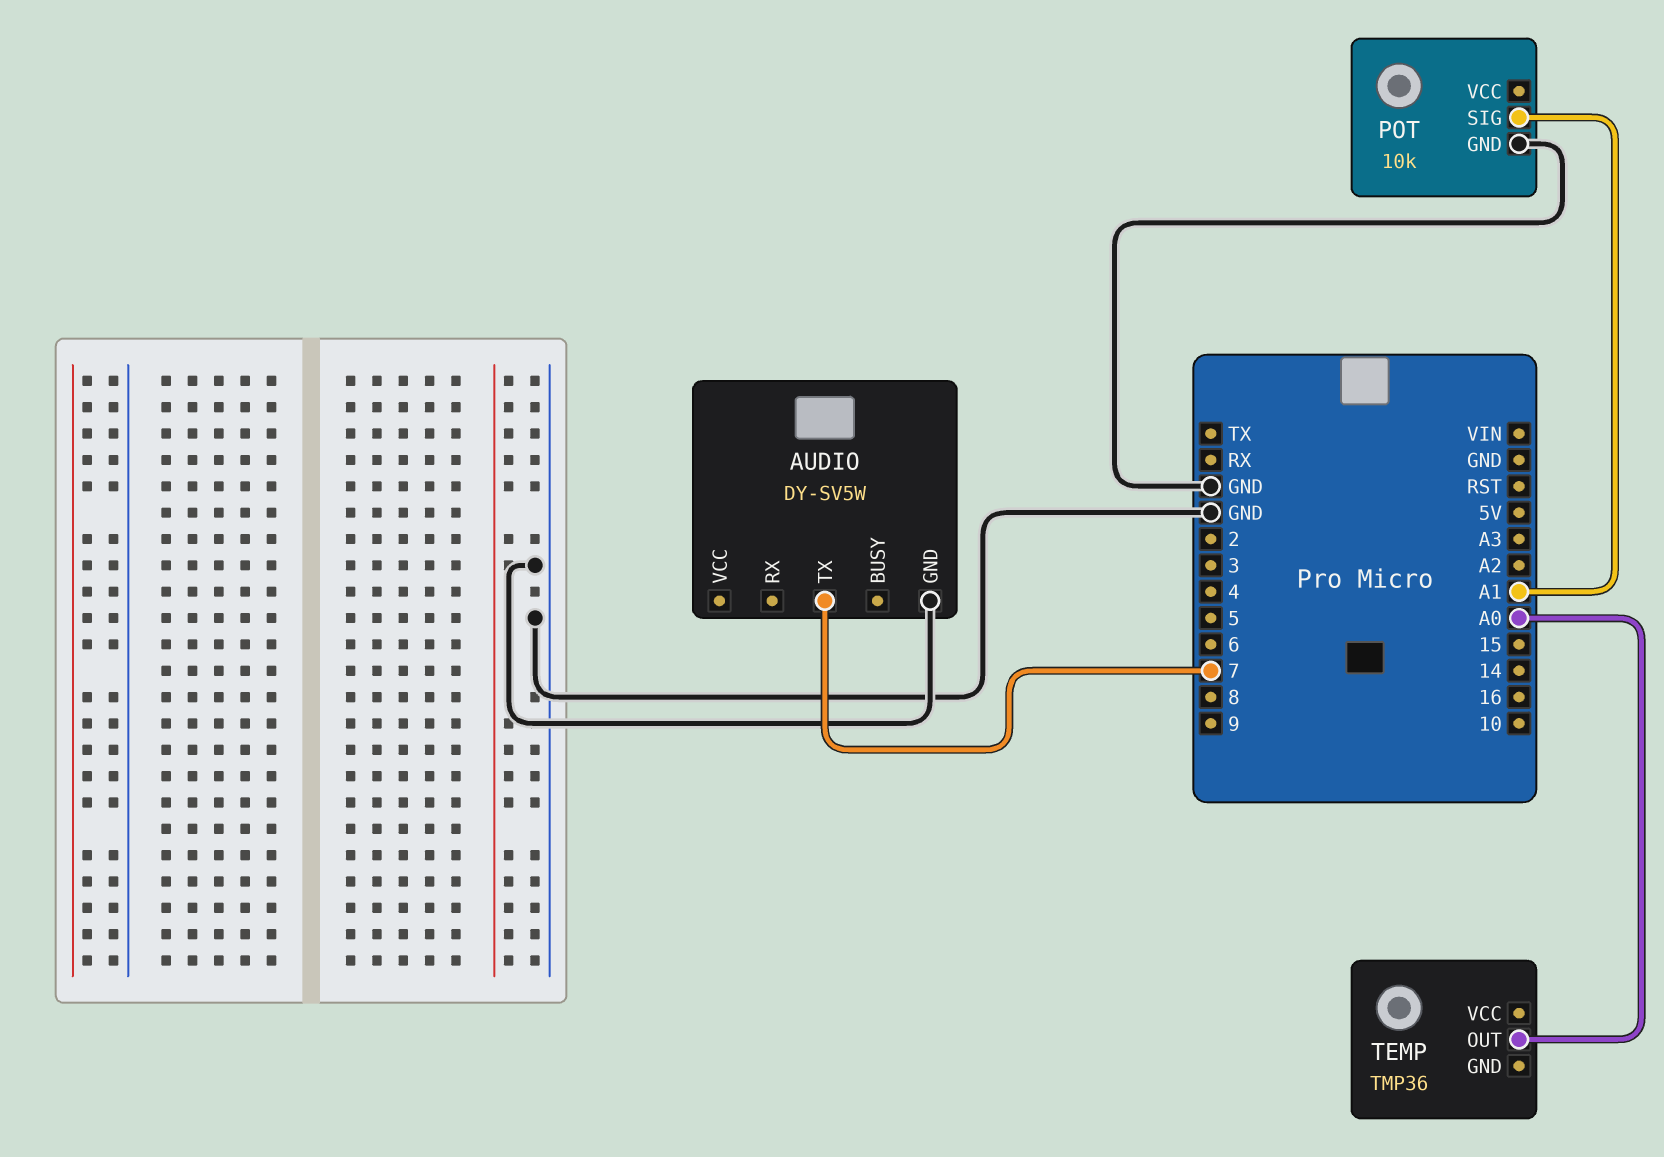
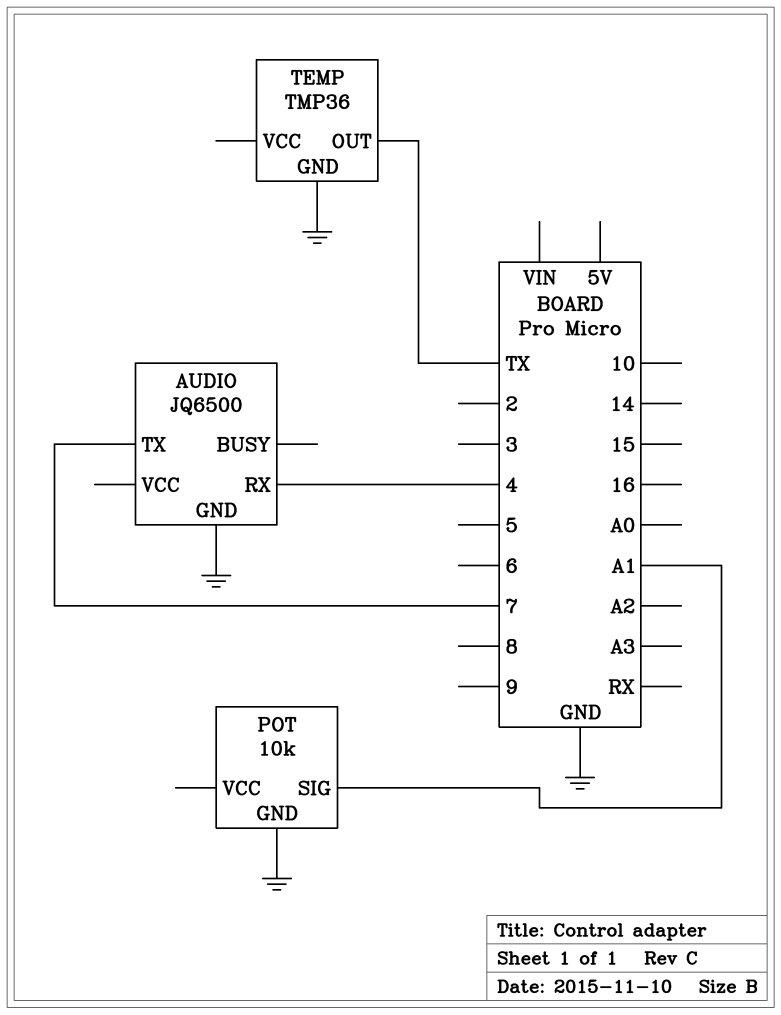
AUDIO: DY-SV5W -> JQ6500
AUDIO pin RX: none -> 4
TEMP pin GND: none -> GND
TEMP pin OUT: A0 -> TX

